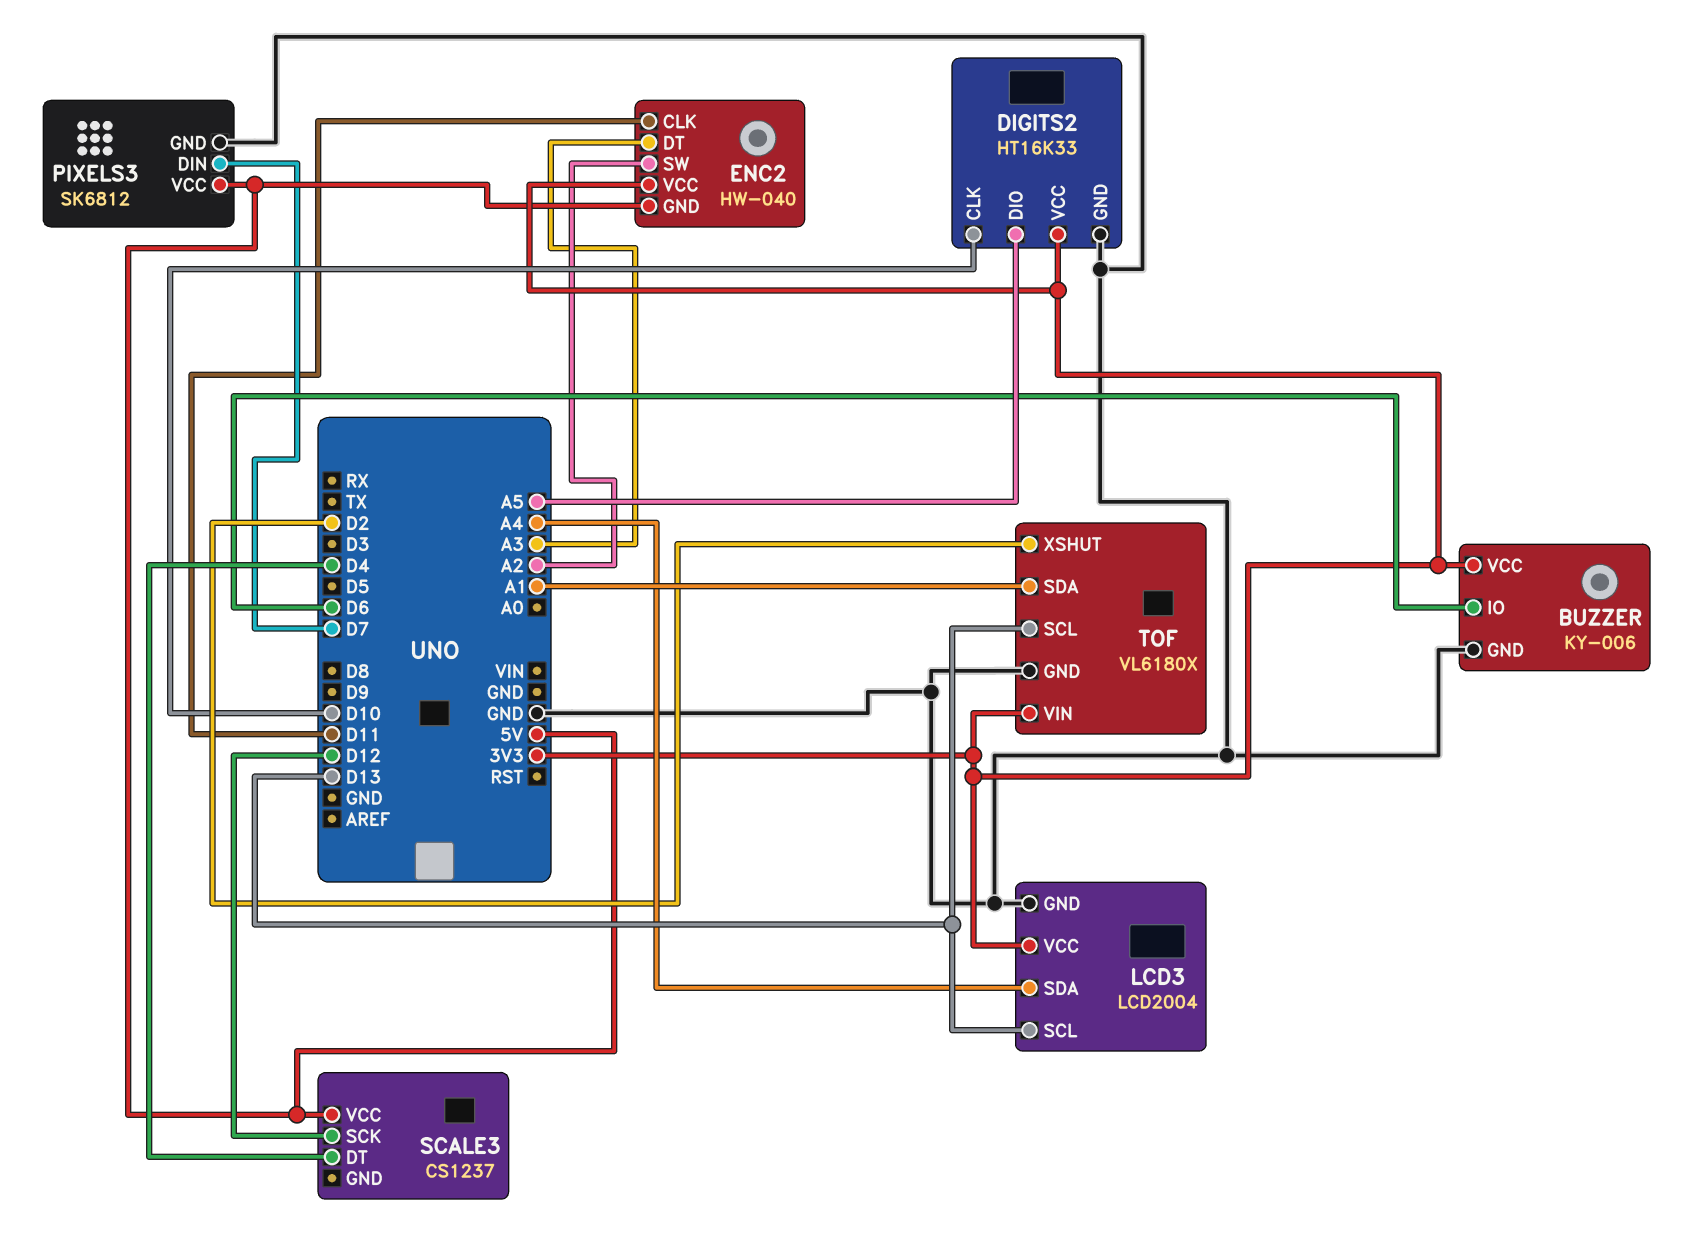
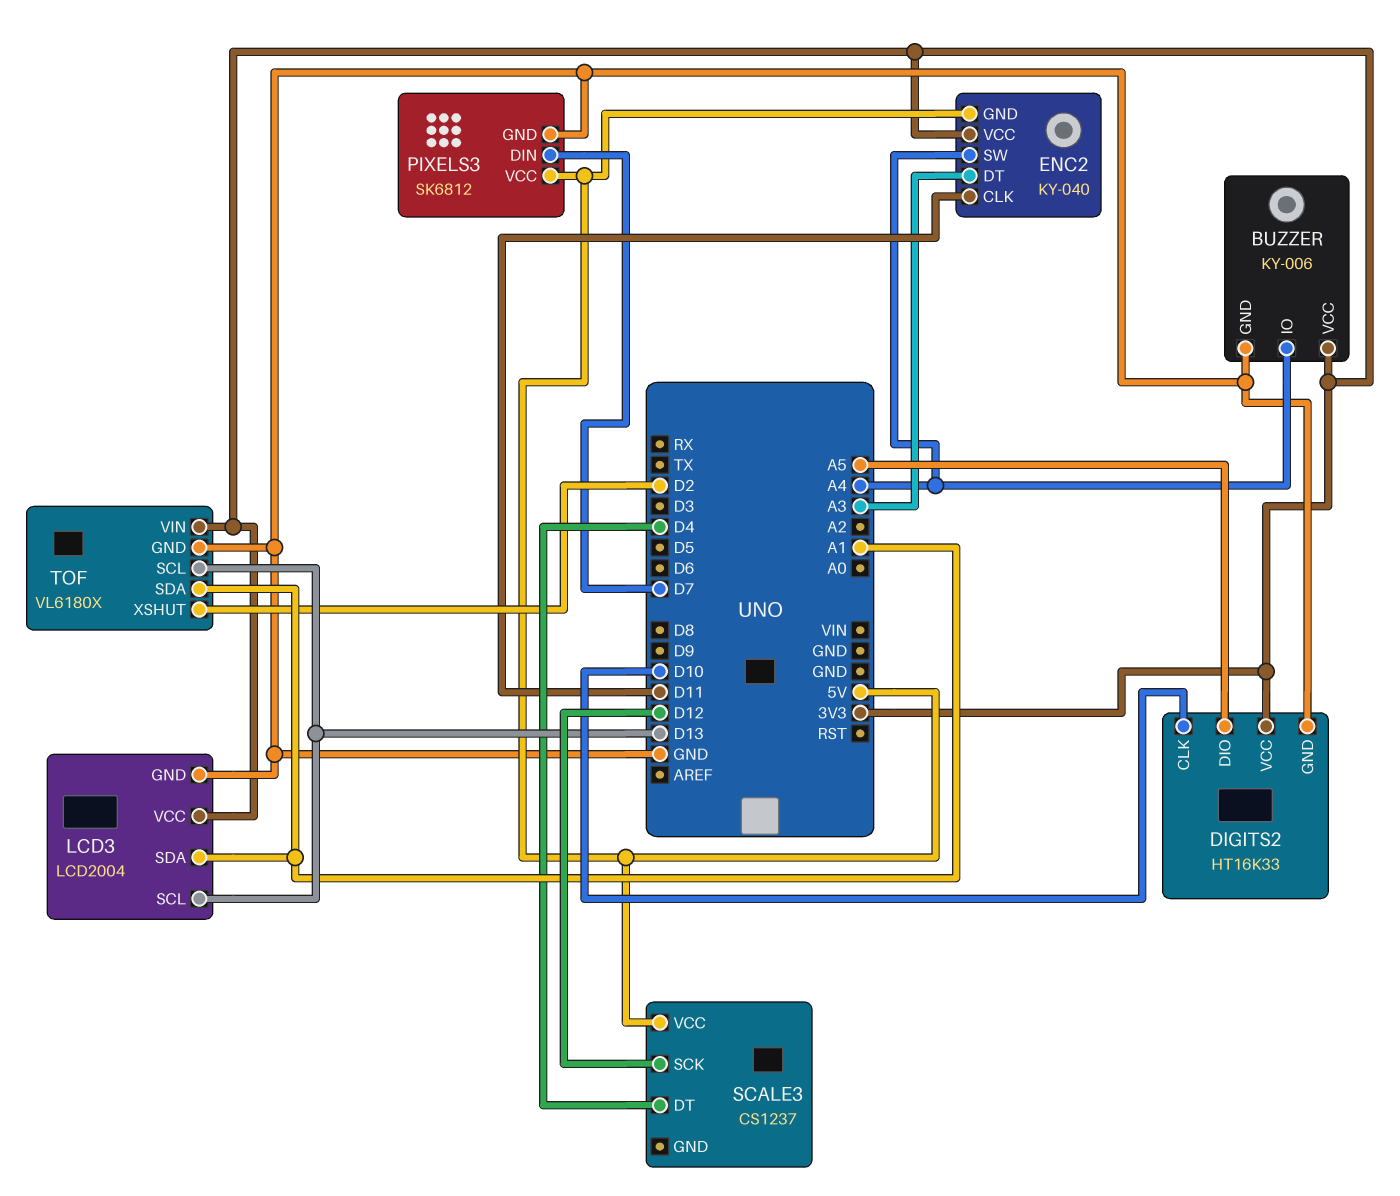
BUZZER pin IO: D6 -> A4
ENC2: HW-040 -> KY-040
ENC2 pin SW: A2 -> A4
LCD3 pin SDA: A4 -> A1

